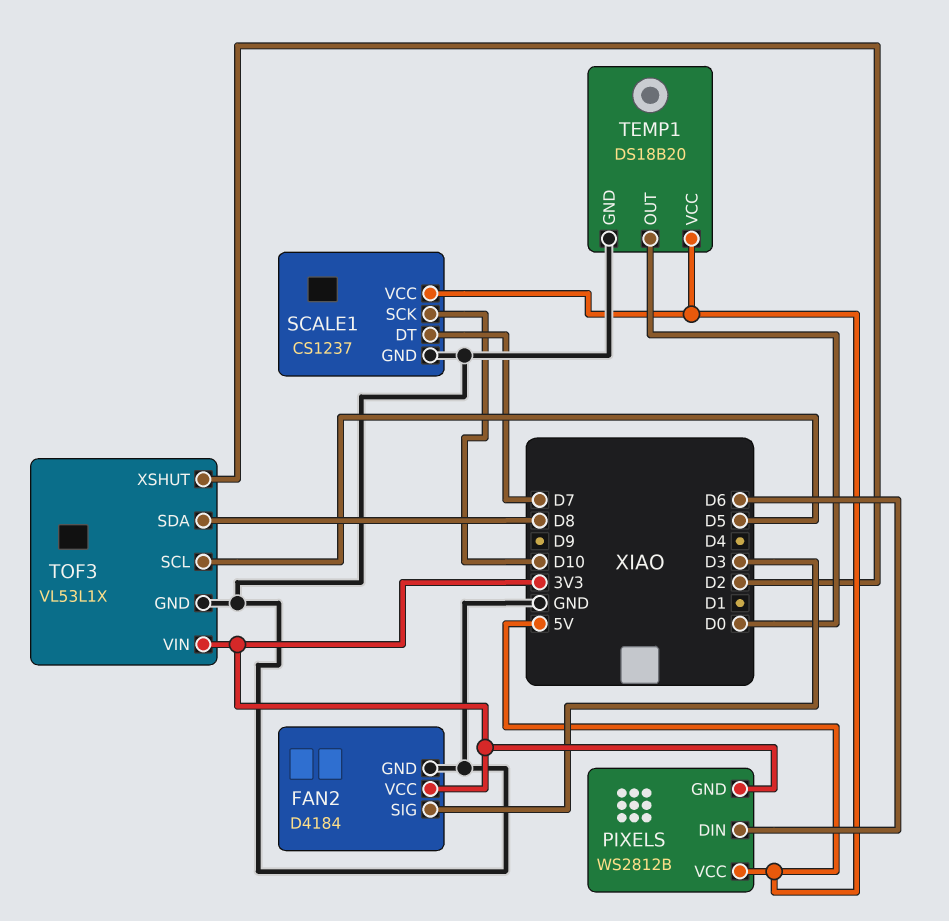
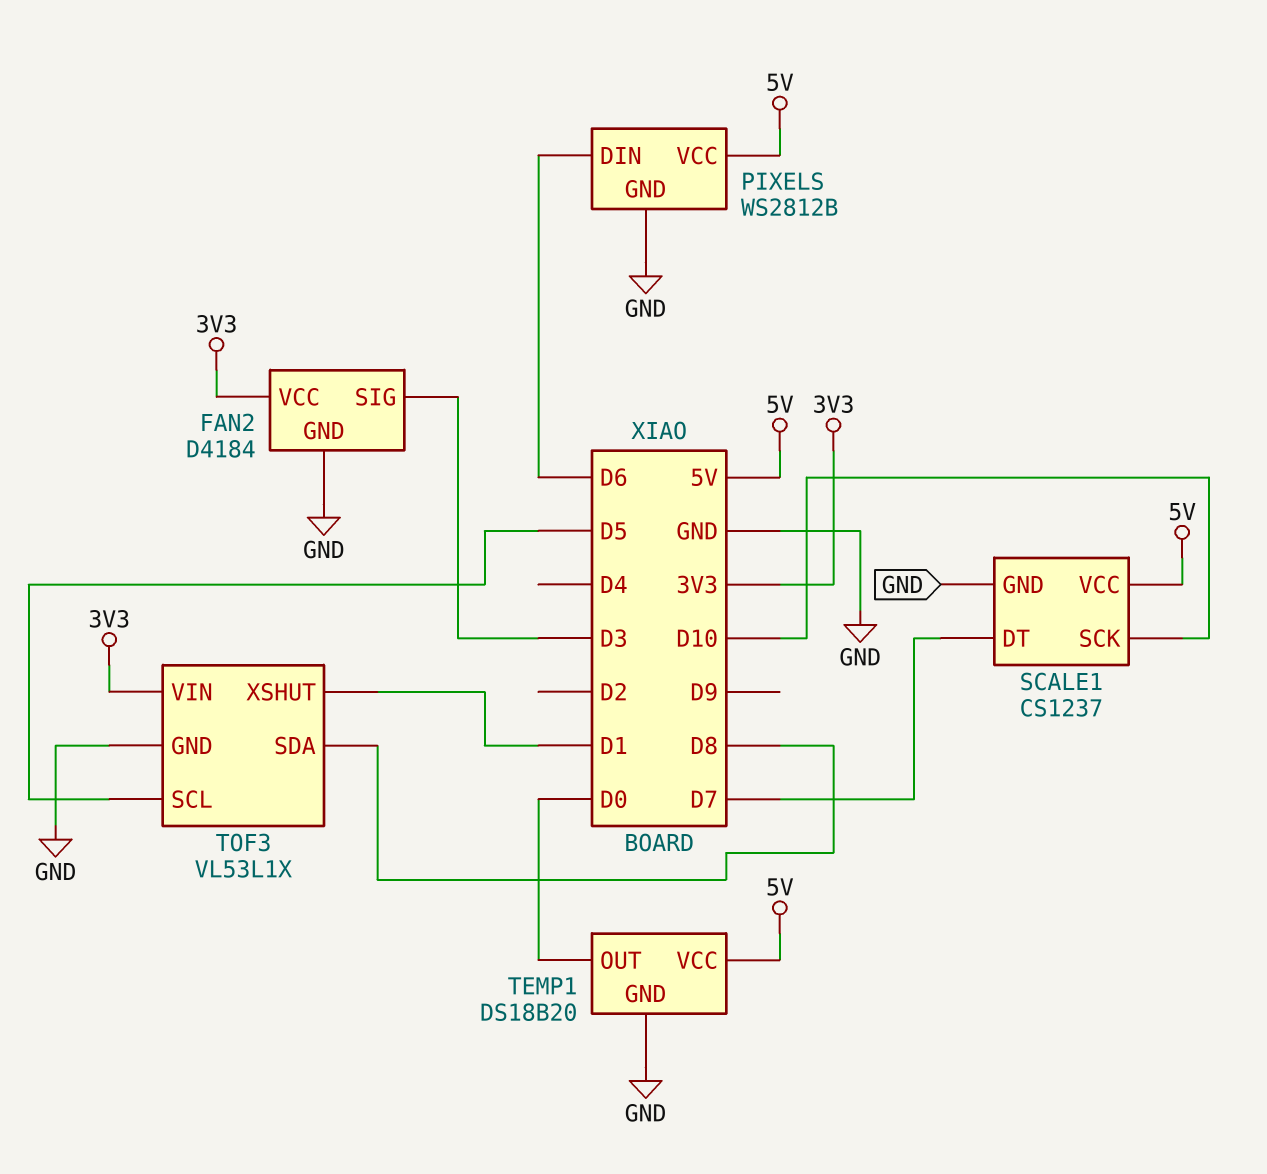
PIXELS pin GND: 3V3 -> GND
TOF3 pin XSHUT: D2 -> D1

